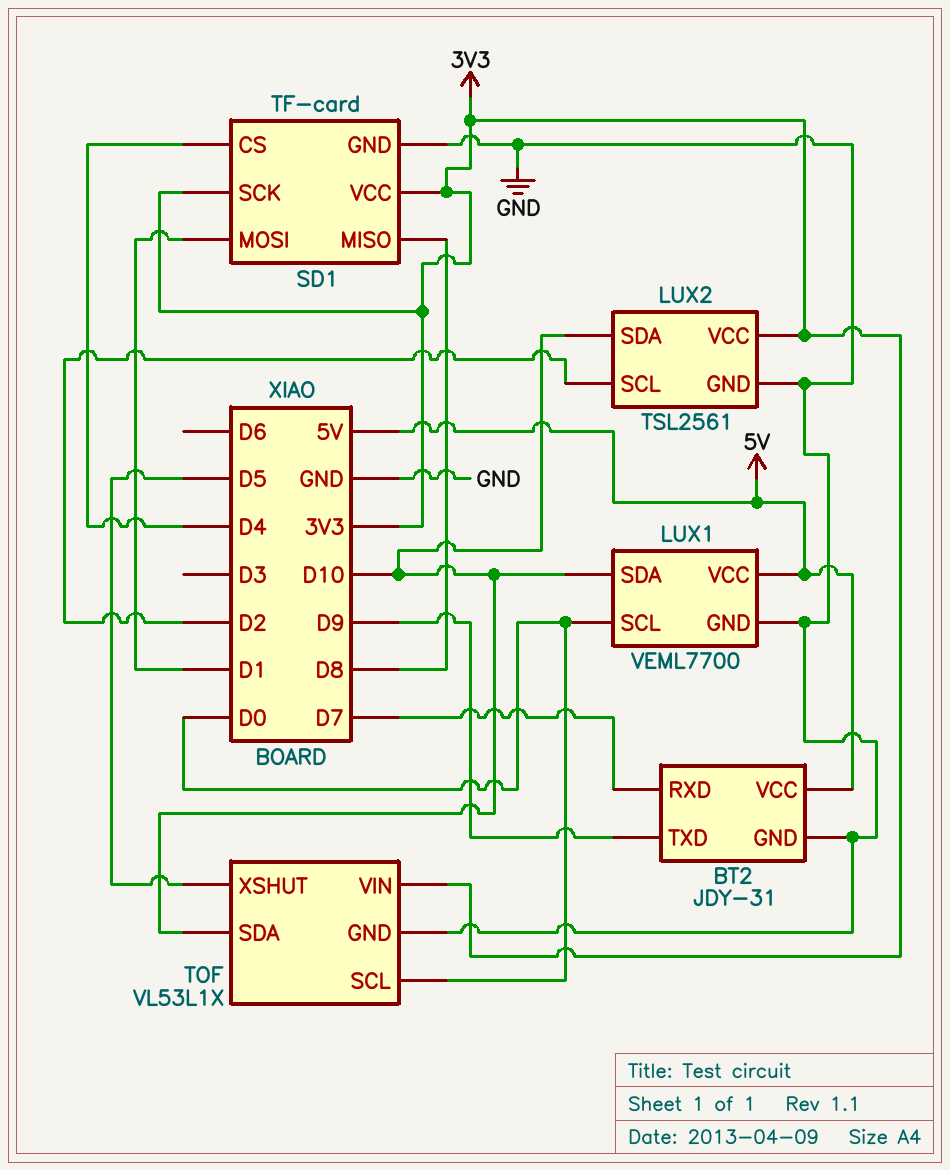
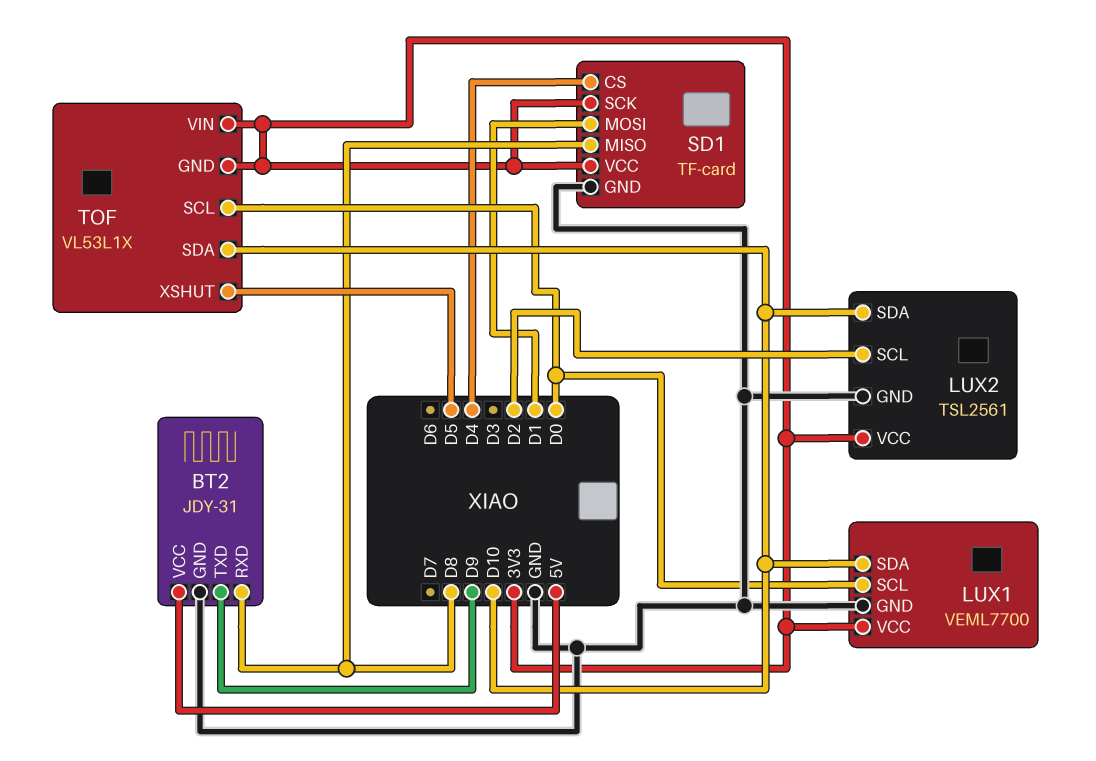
BT2 pin RXD: D7 -> D8
LUX1 pin VCC: 5V -> 3V3
TOF pin GND: GND -> 3V3

